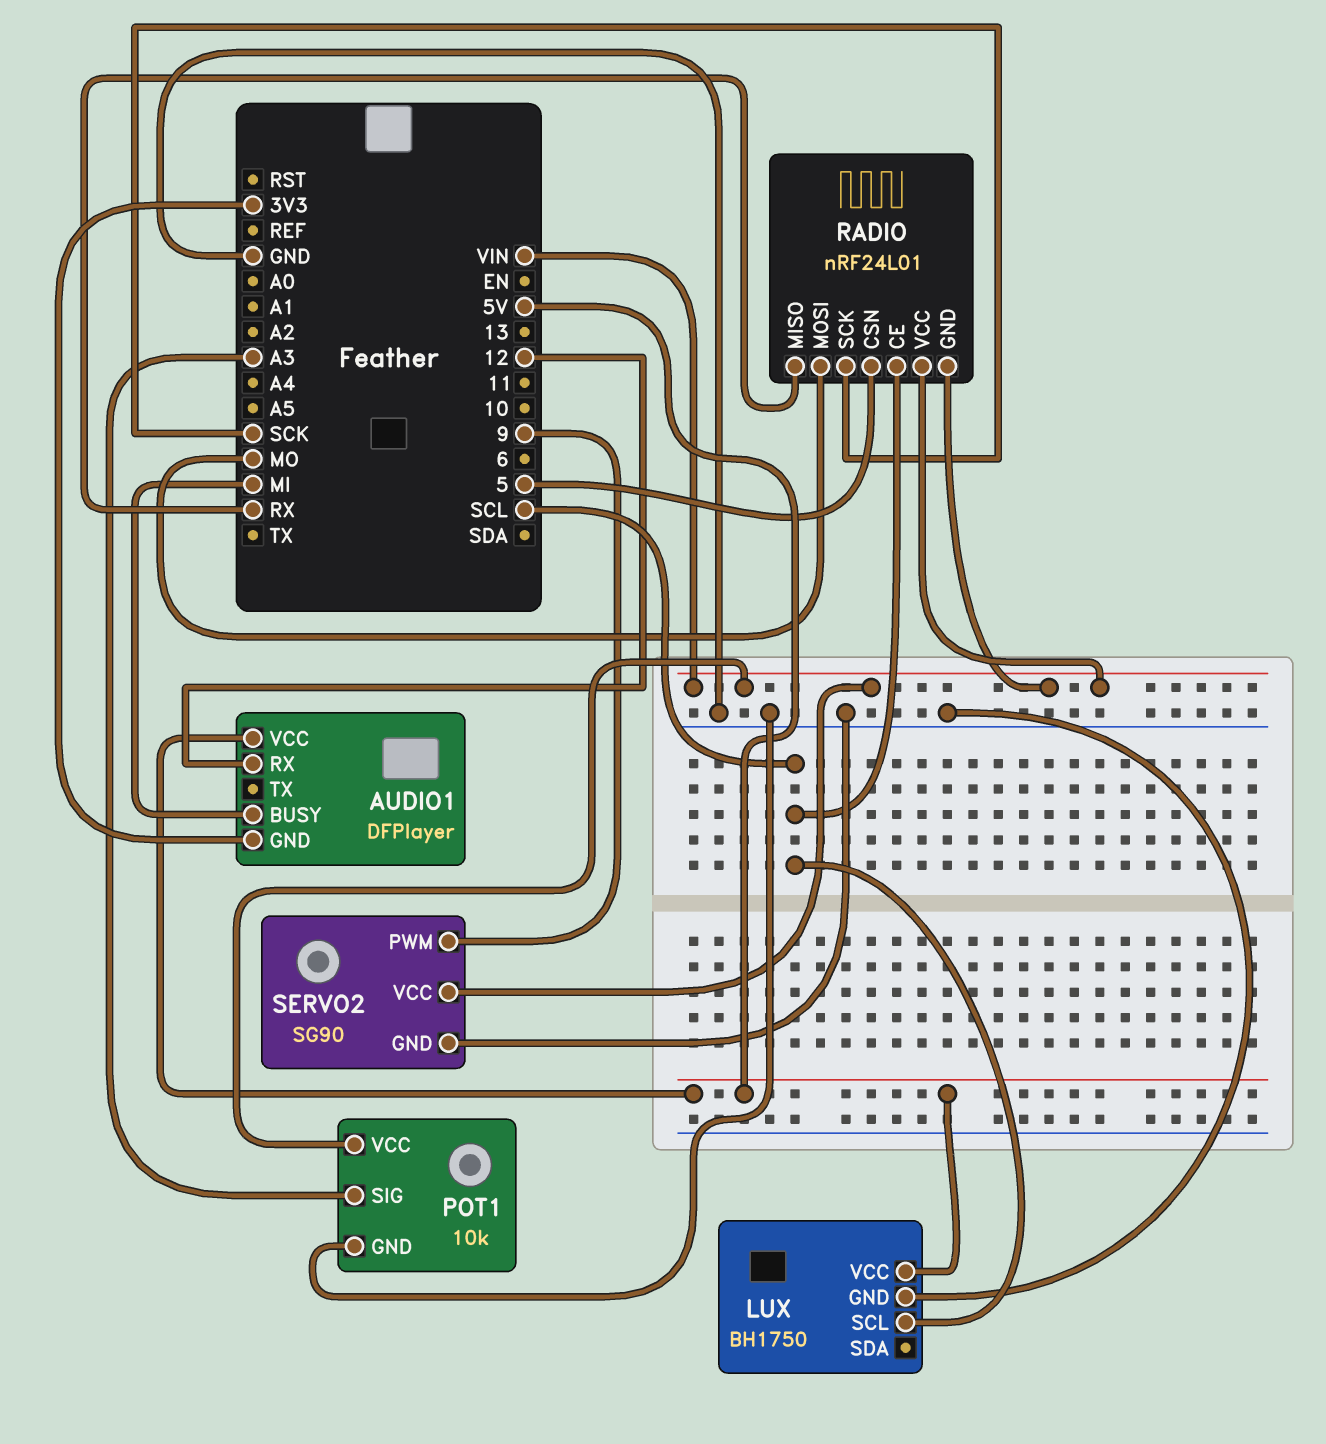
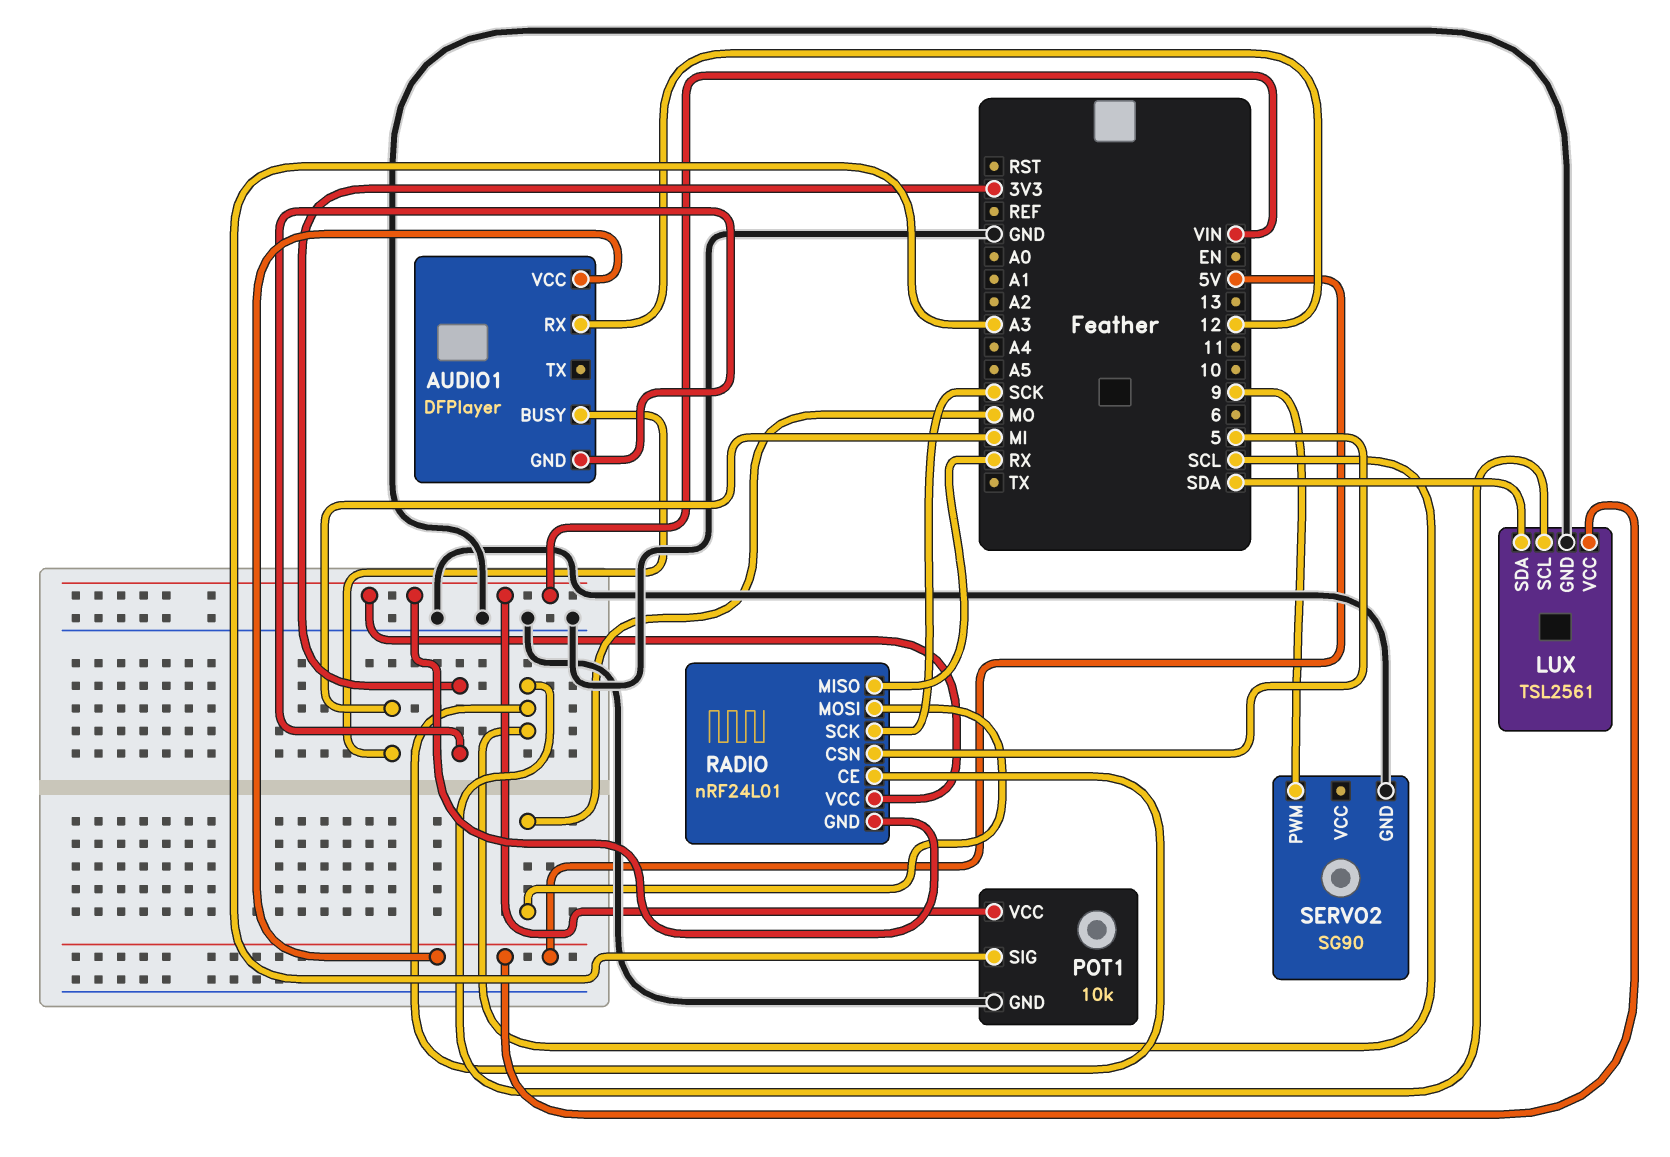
LUX: BH1750 -> TSL2561
LUX pin SDA: none -> SDA
SERVO2 pin VCC: VIN -> none

